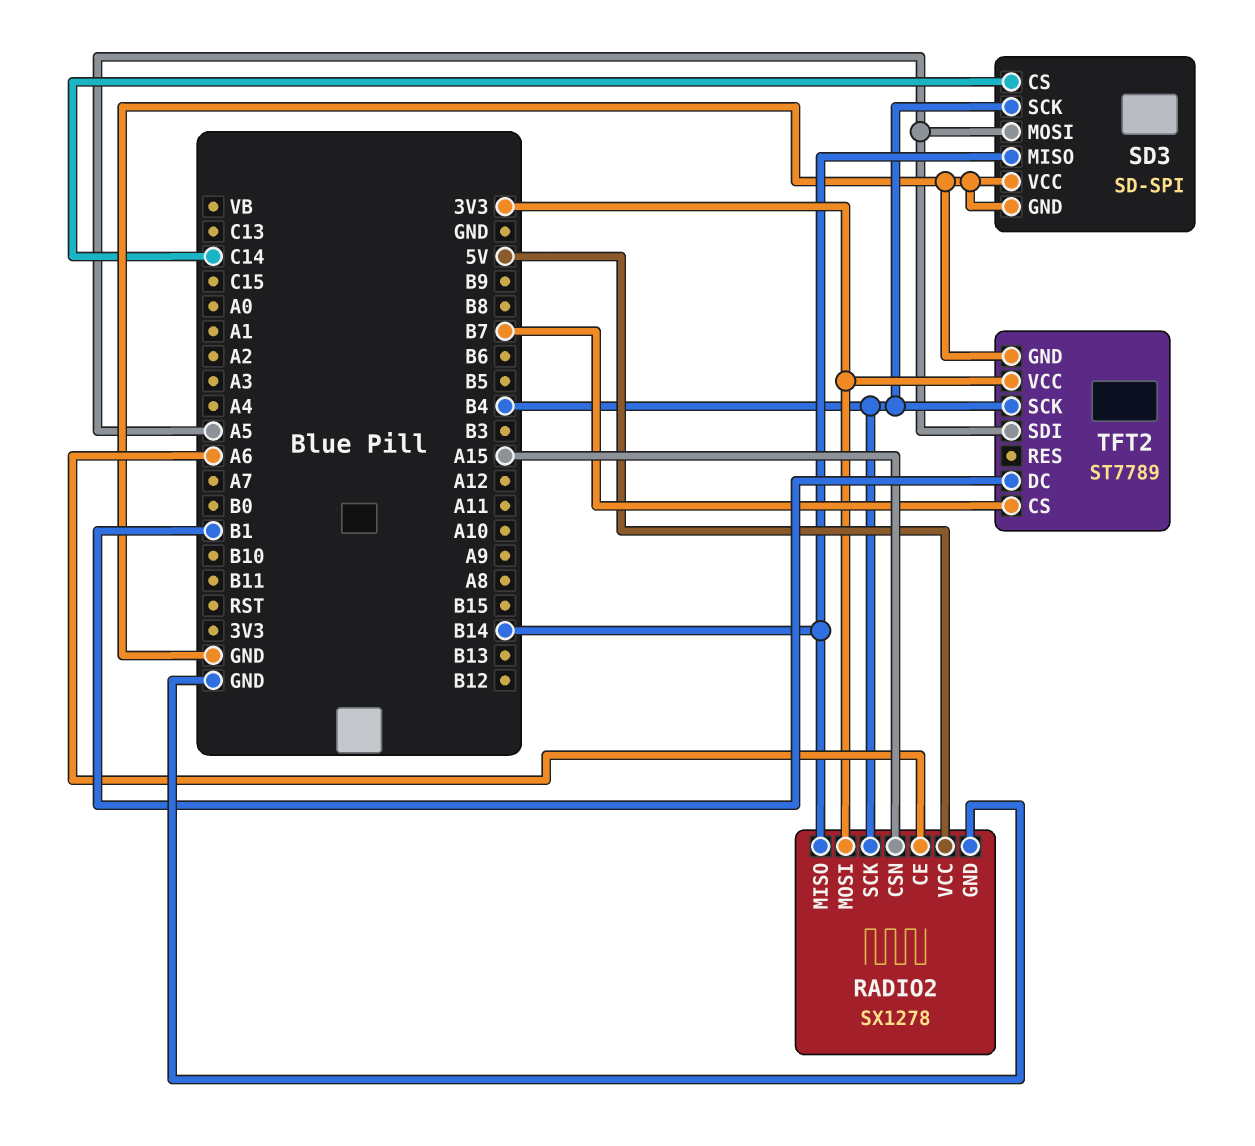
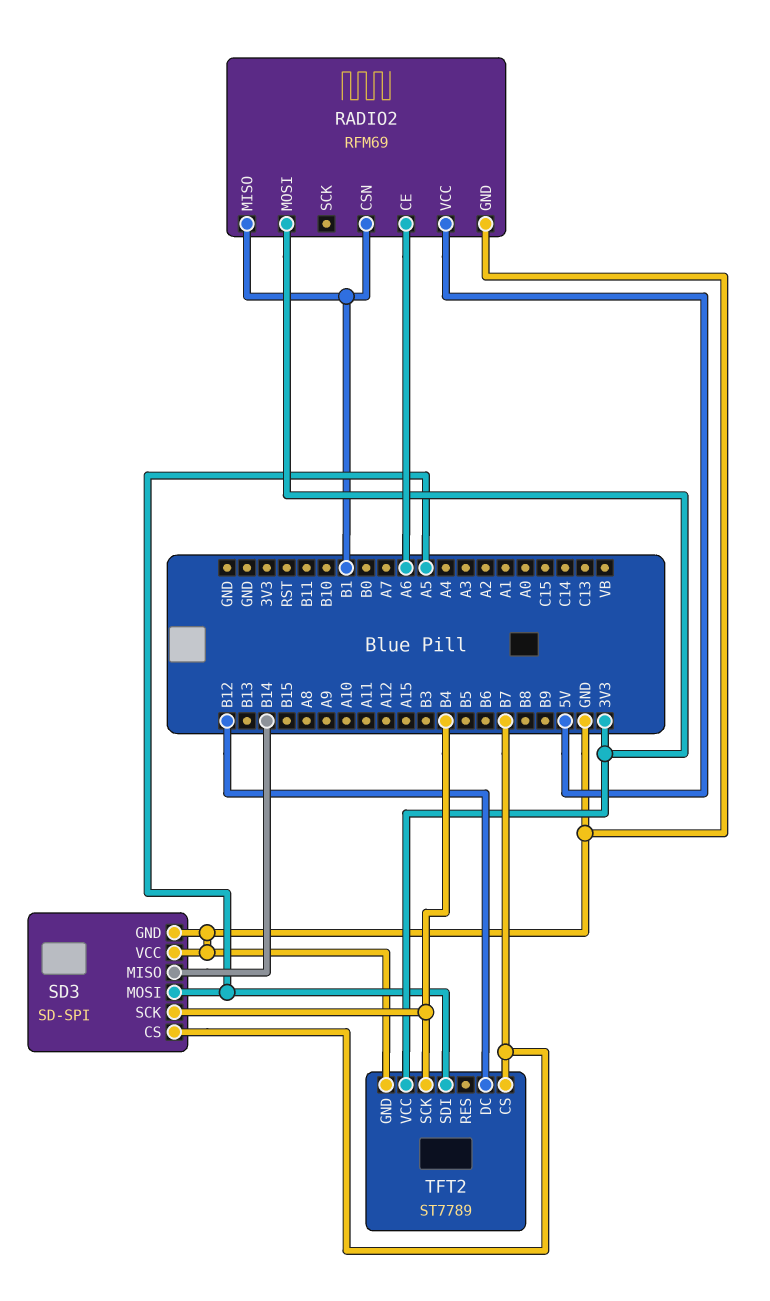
RADIO2: SX1278 -> RFM69
RADIO2 pin CSN: A15 -> B1
RADIO2 pin MISO: B14 -> B1
RADIO2 pin SCK: B4 -> none
SD3 pin CS: C14 -> B7
TFT2 pin DC: B1 -> B12

